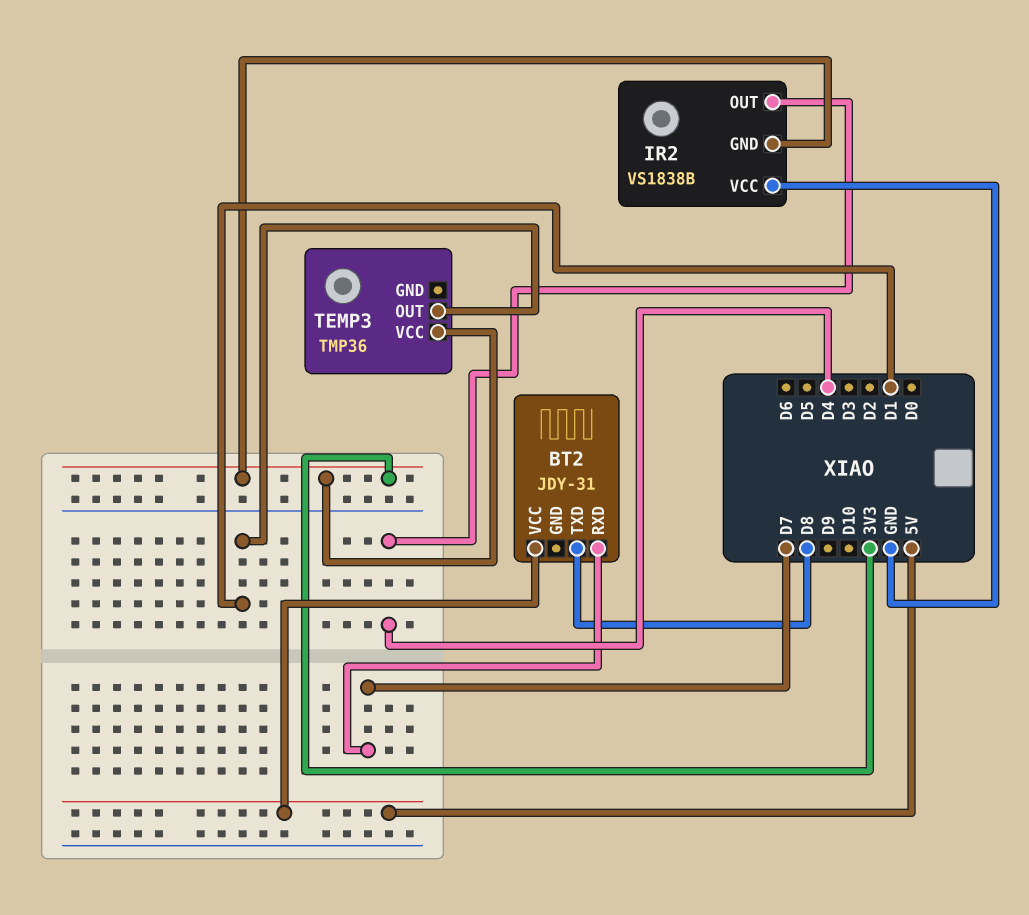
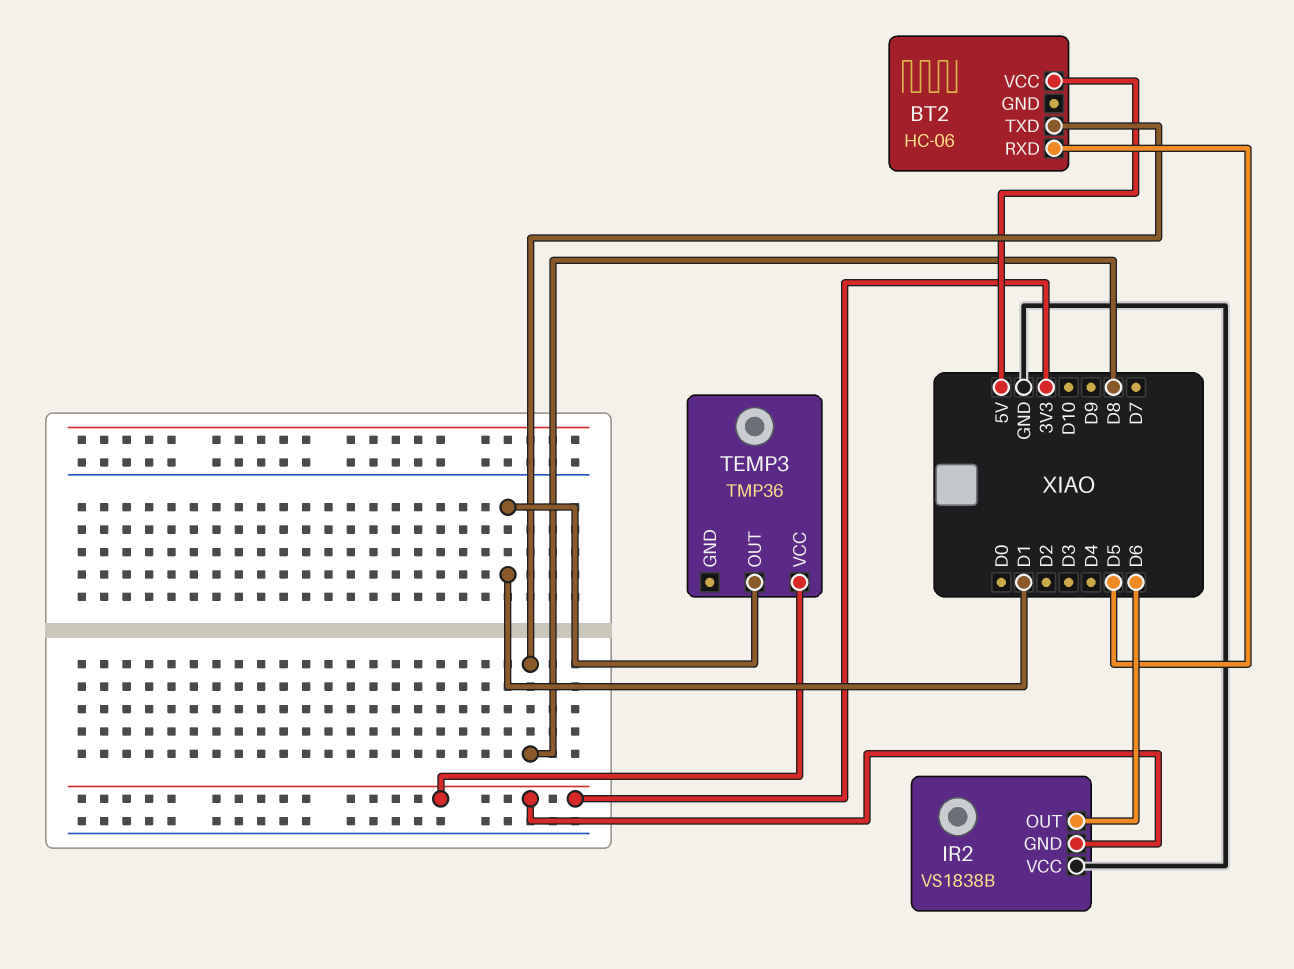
BT2: JDY-31 -> HC-06
BT2 pin RXD: D7 -> D5
IR2 pin OUT: D4 -> D6

